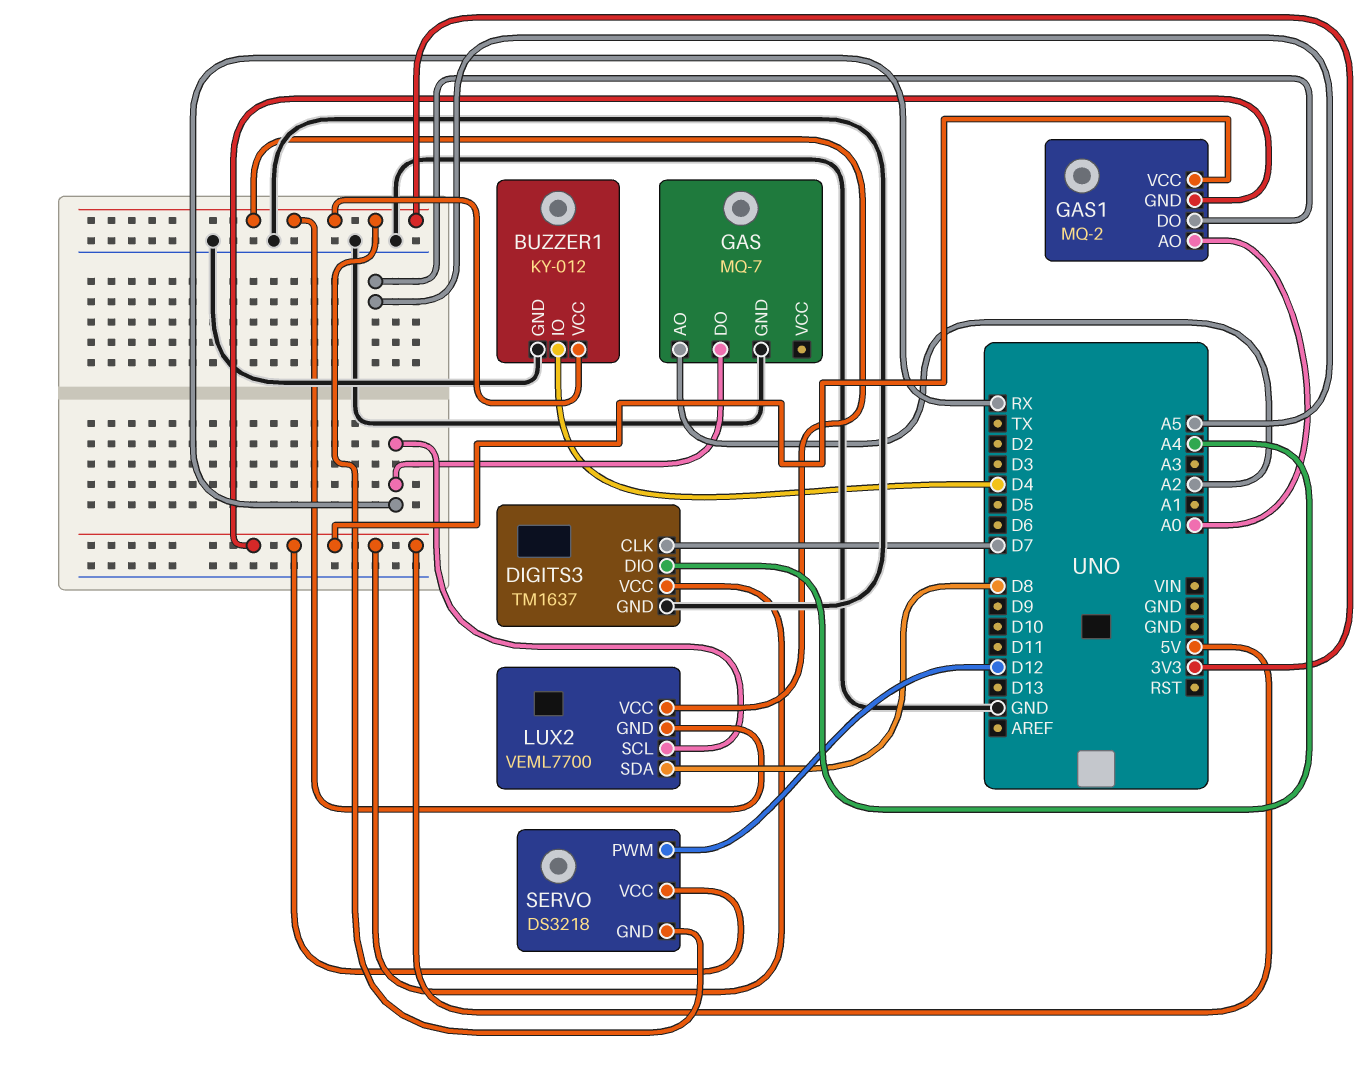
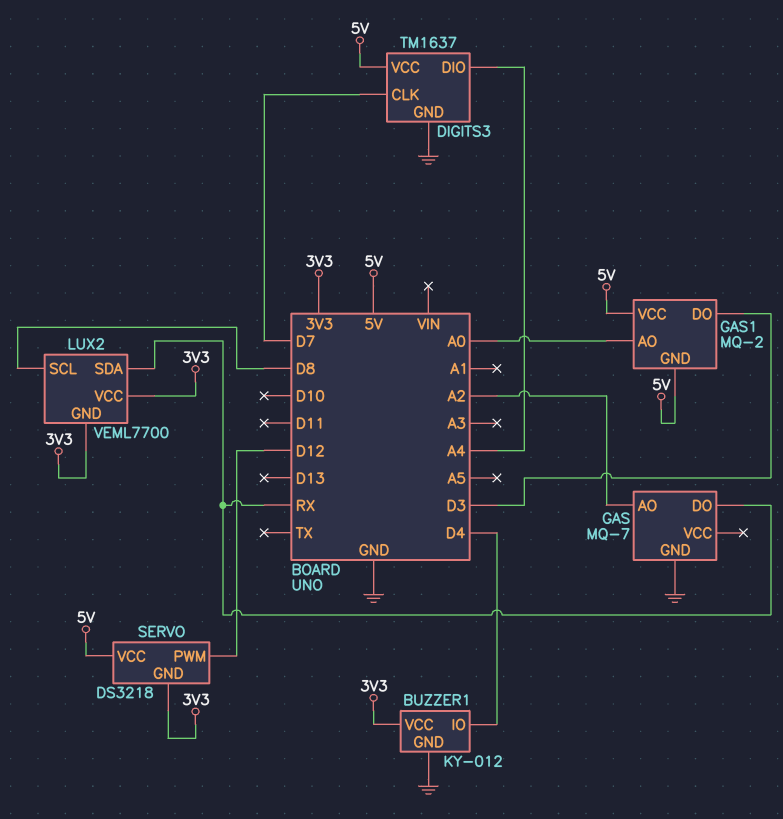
GAS1 pin DO: A5 -> D3
LUX2 pin SCL: RX -> D8
LUX2 pin SDA: D8 -> RX

